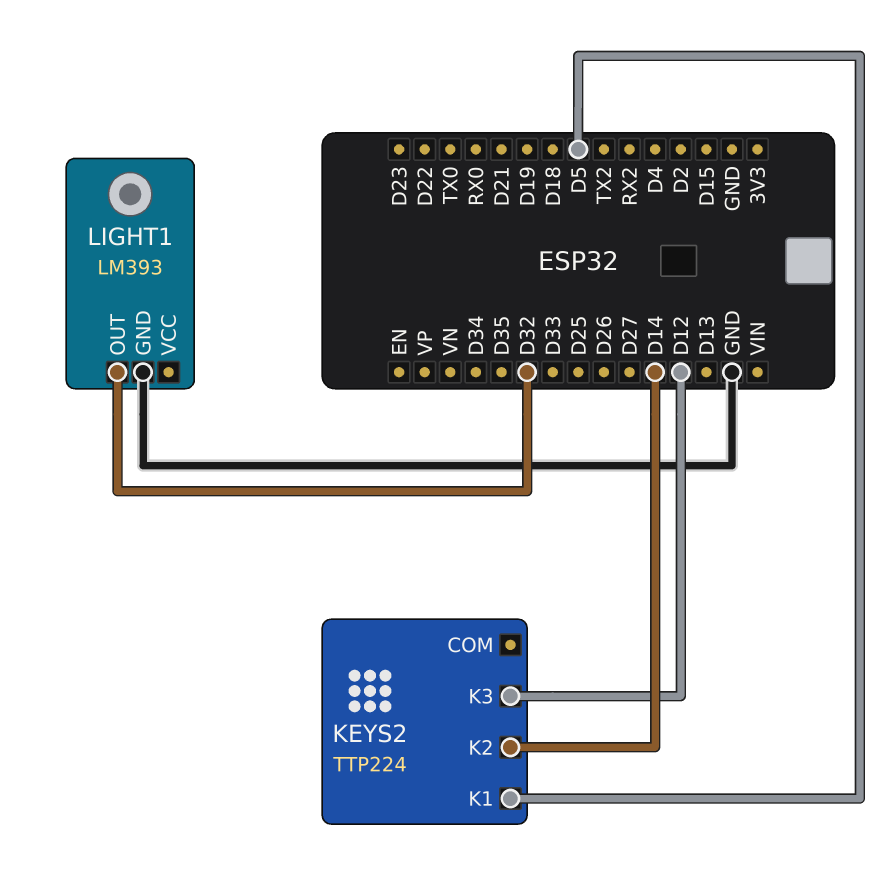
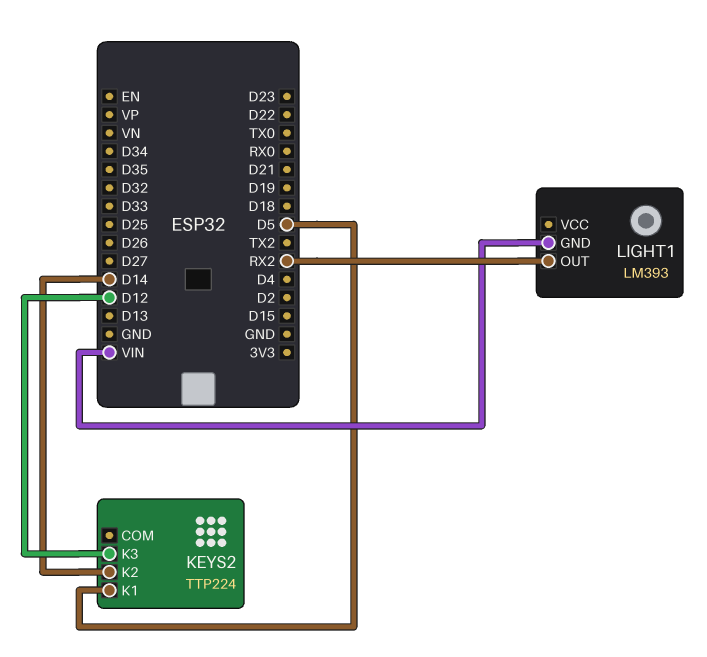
LIGHT1 pin GND: GND -> VIN
LIGHT1 pin OUT: D32 -> RX2

